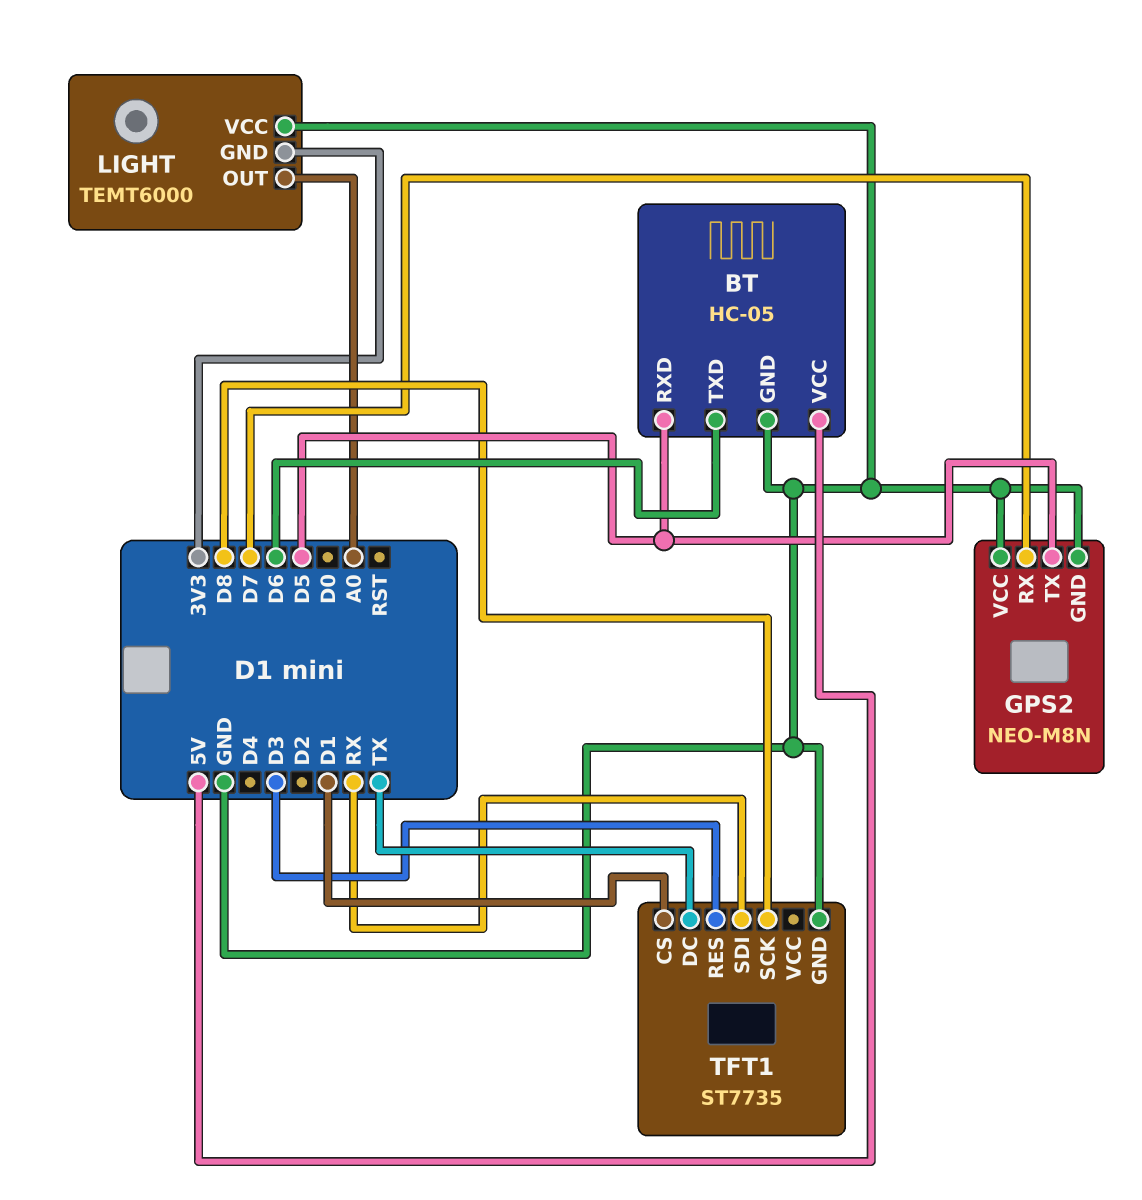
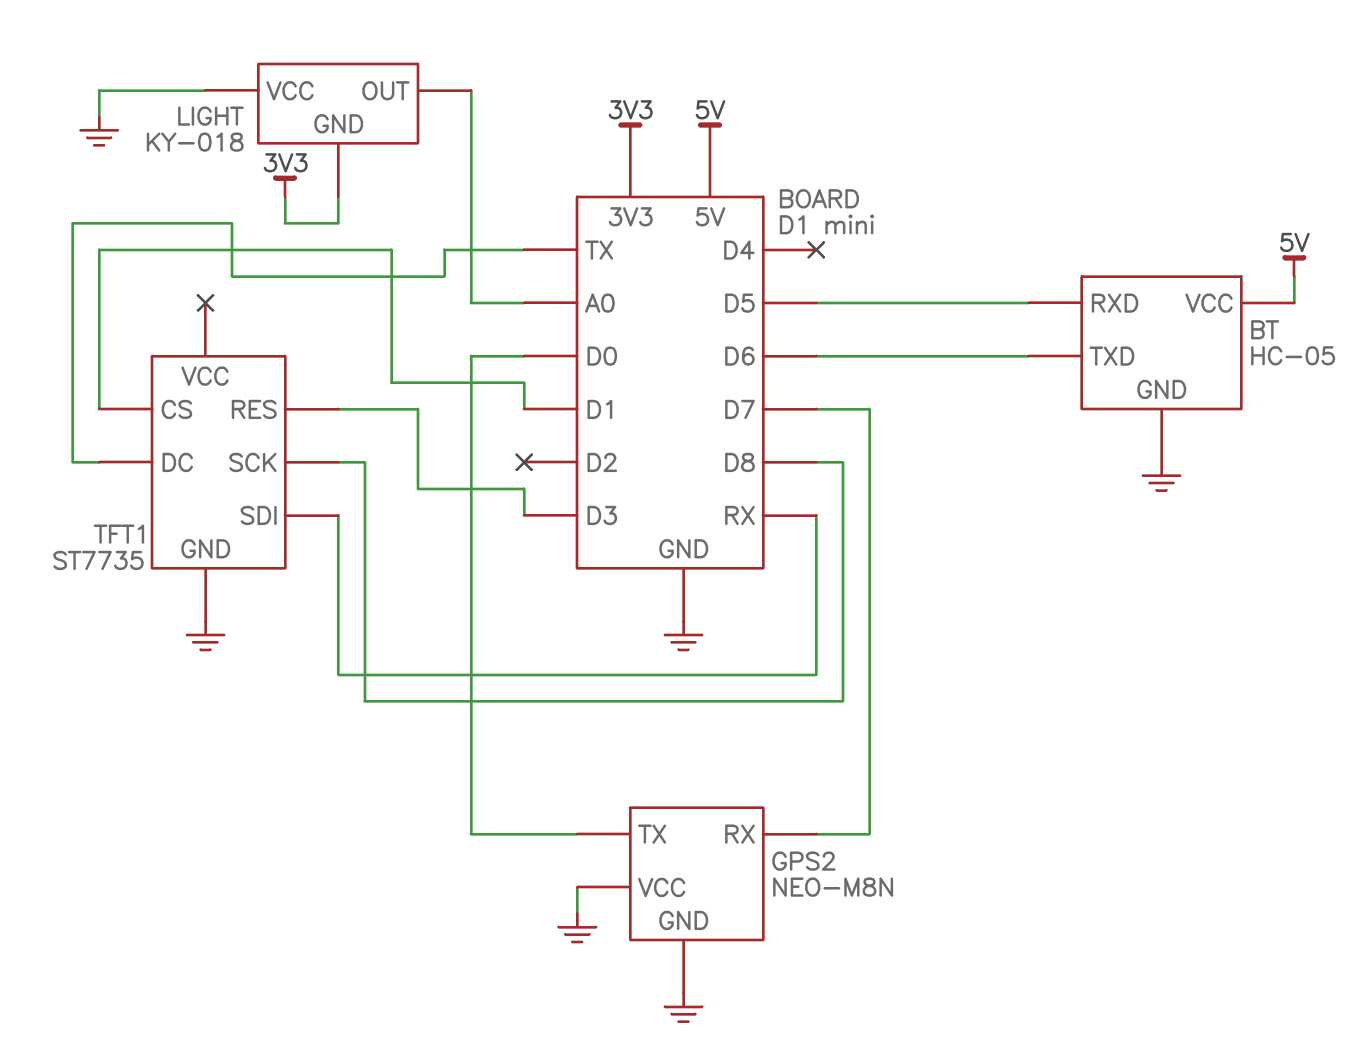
GPS2 pin TX: D5 -> D0
LIGHT: TEMT6000 -> KY-018

